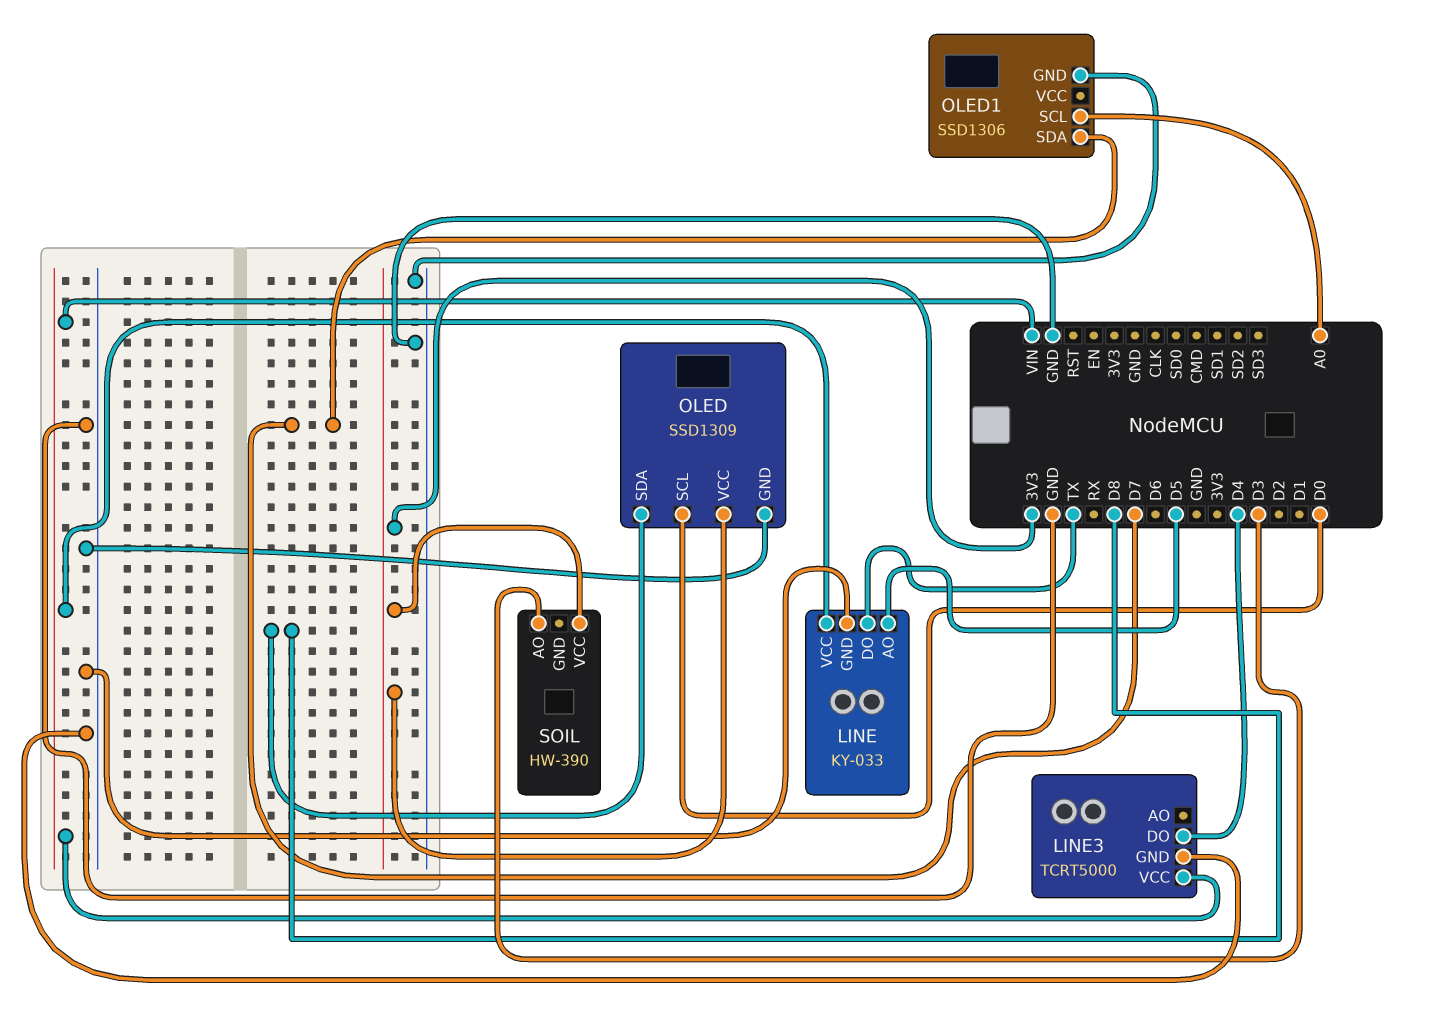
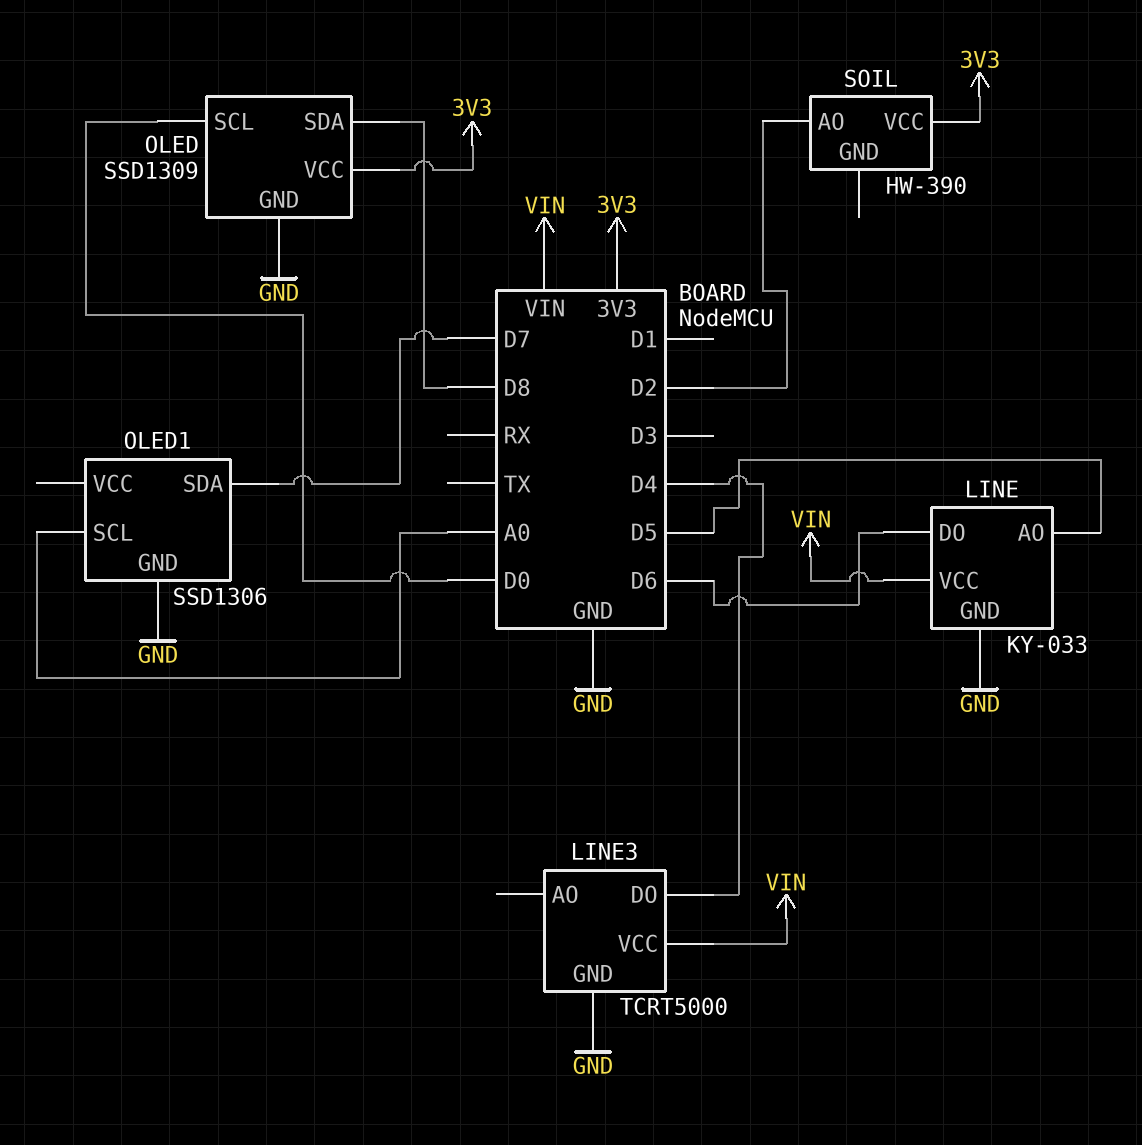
LINE pin DO: TX -> D6
SOIL pin AO: D3 -> D2

